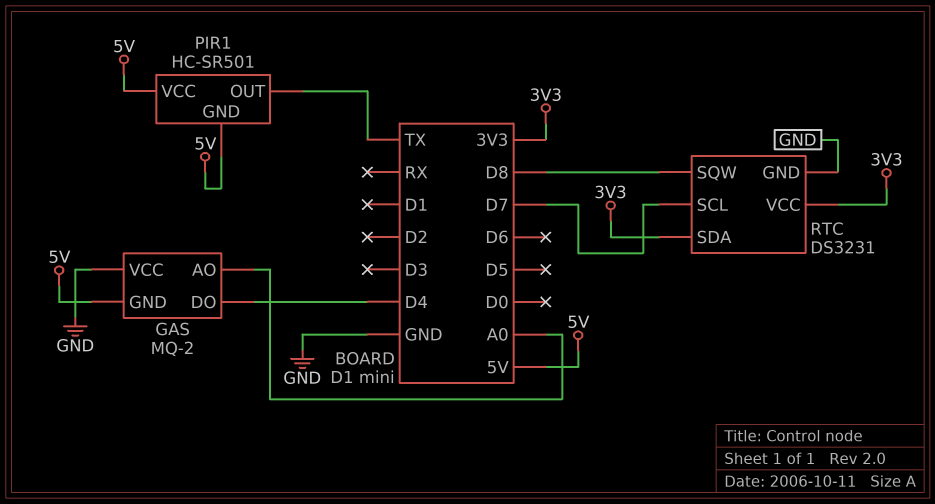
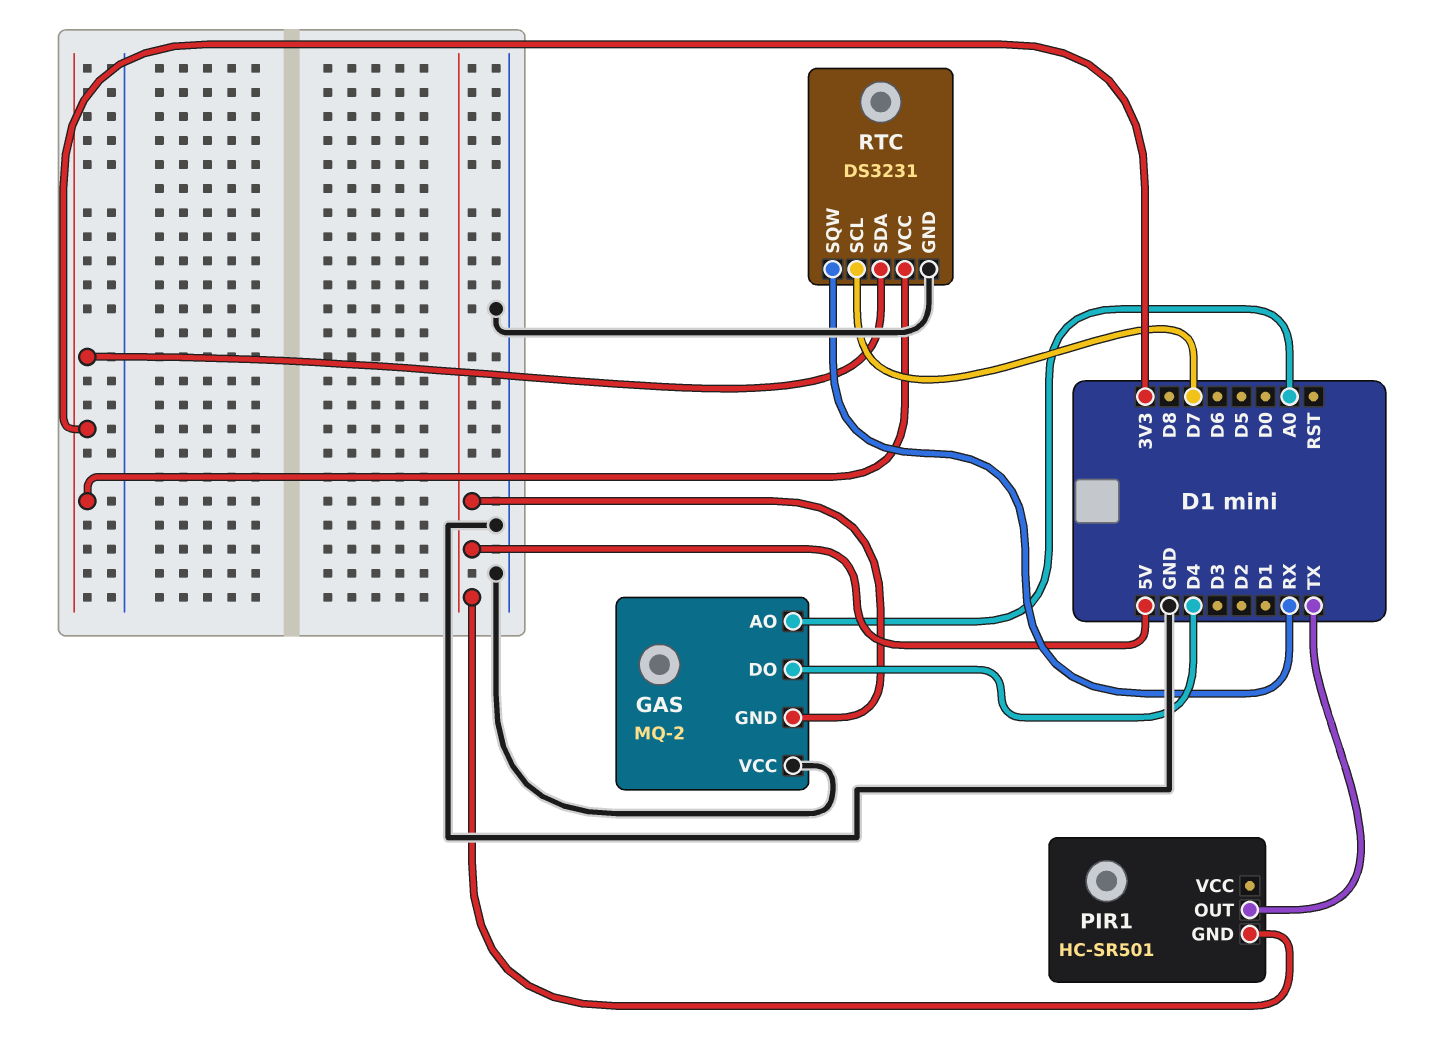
PIR1 pin VCC: 5V -> none
RTC pin SQW: D8 -> RX

